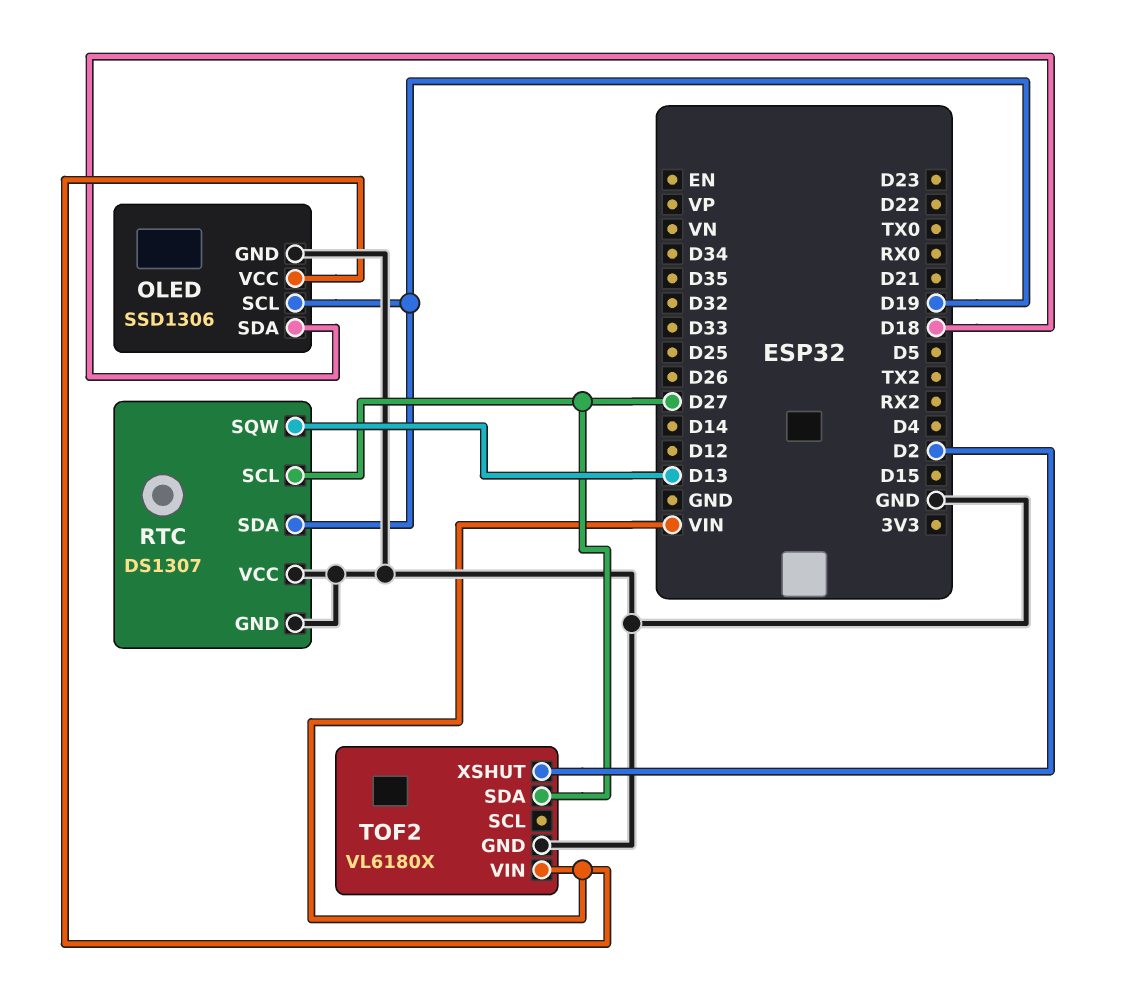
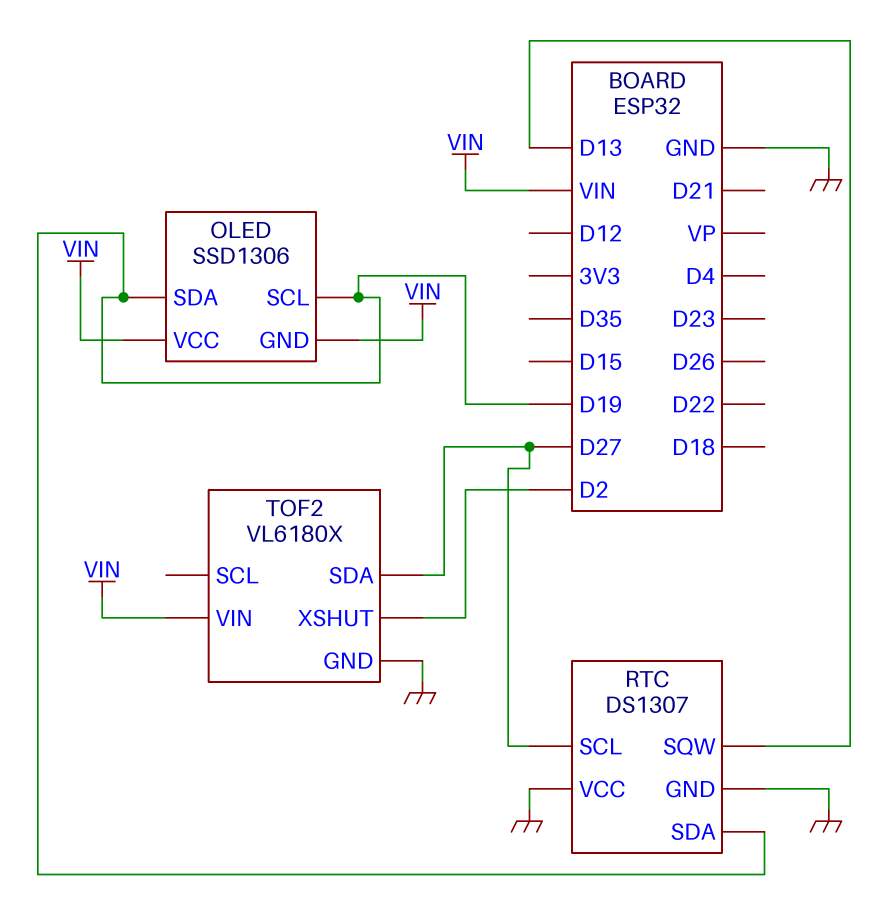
OLED pin GND: GND -> VIN
OLED pin SDA: D18 -> D19

